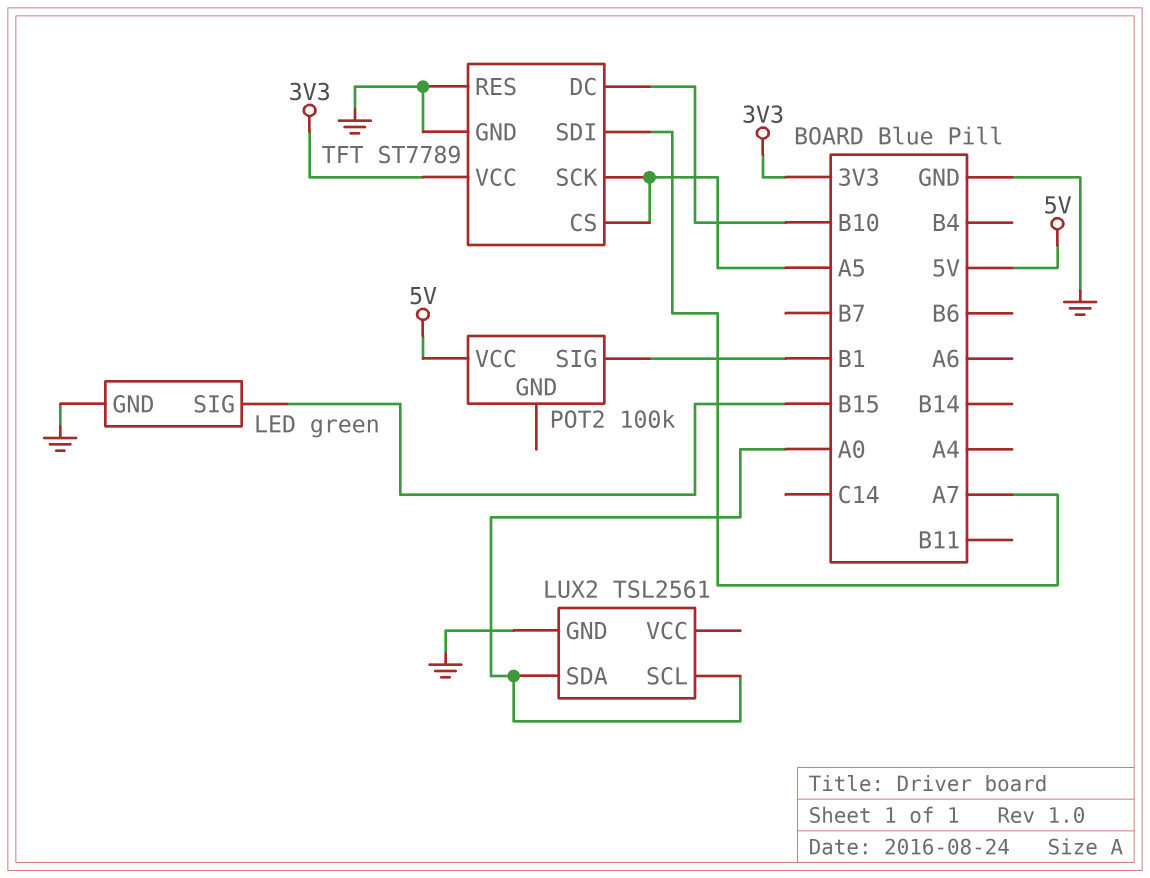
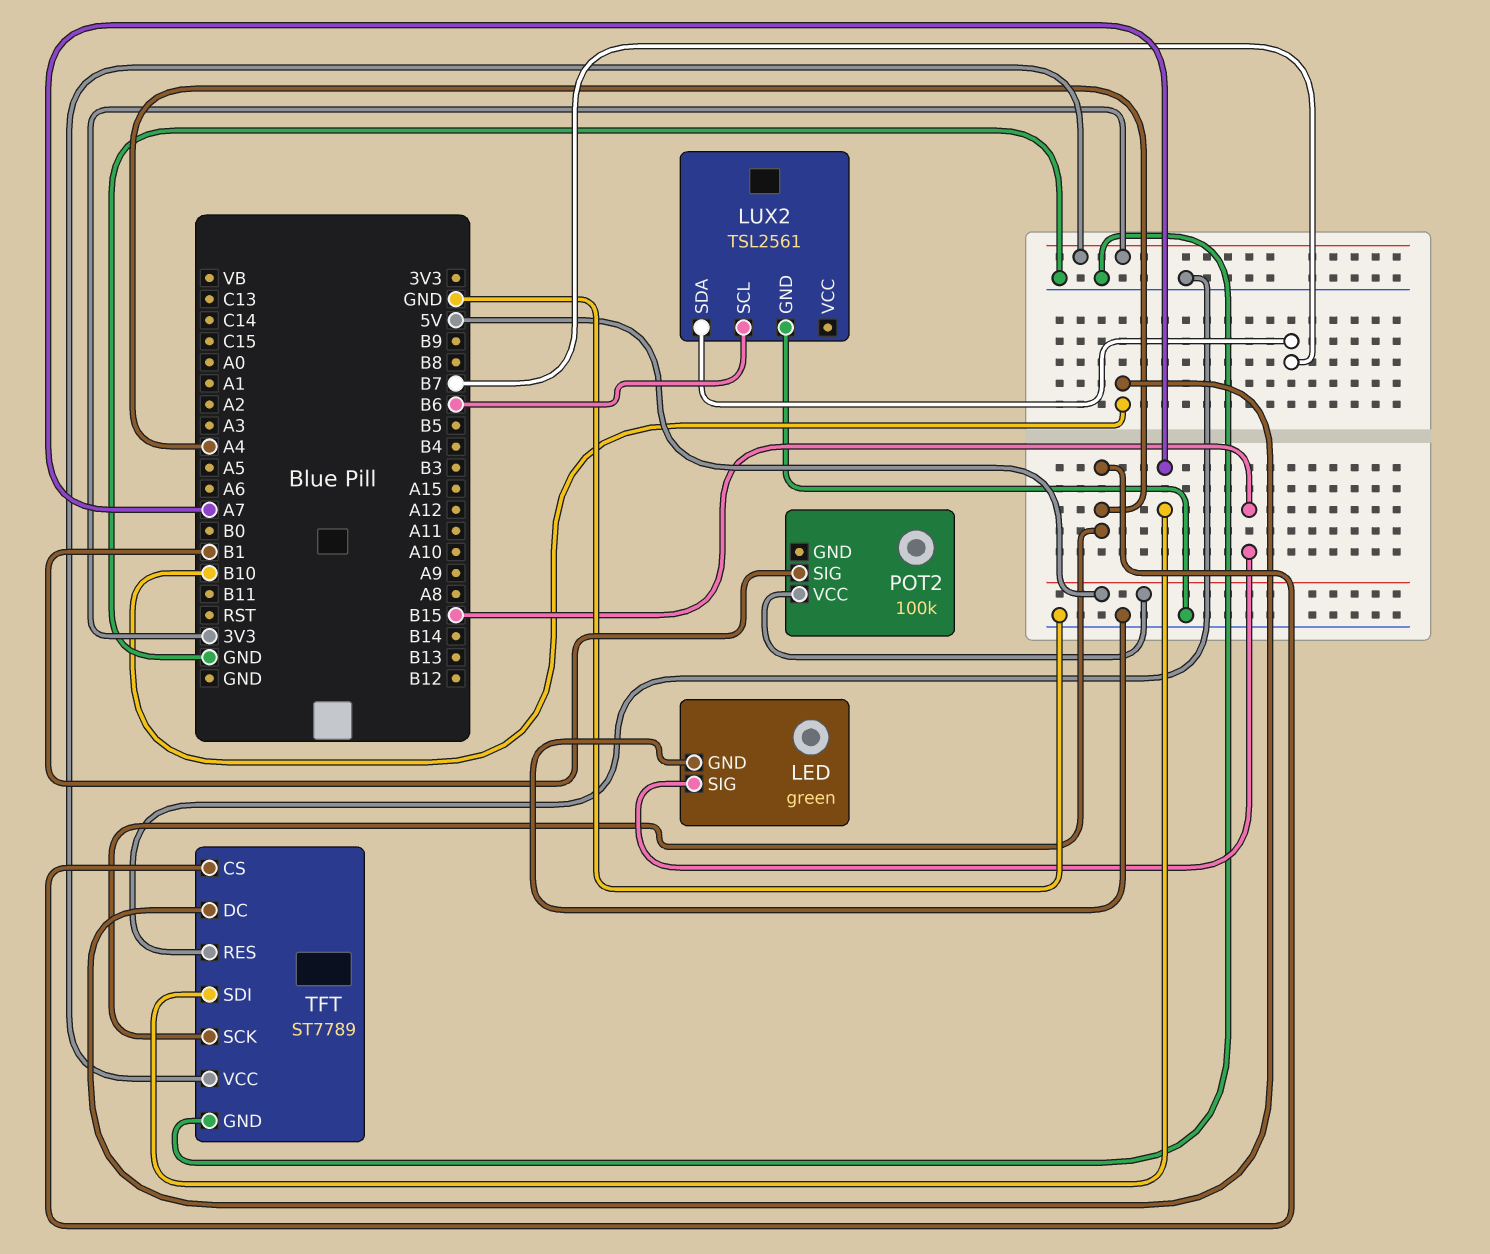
LUX2 pin SCL: A0 -> B6
LUX2 pin SDA: A0 -> B7
TFT pin CS: A5 -> A4
TFT pin SCK: A5 -> A4

